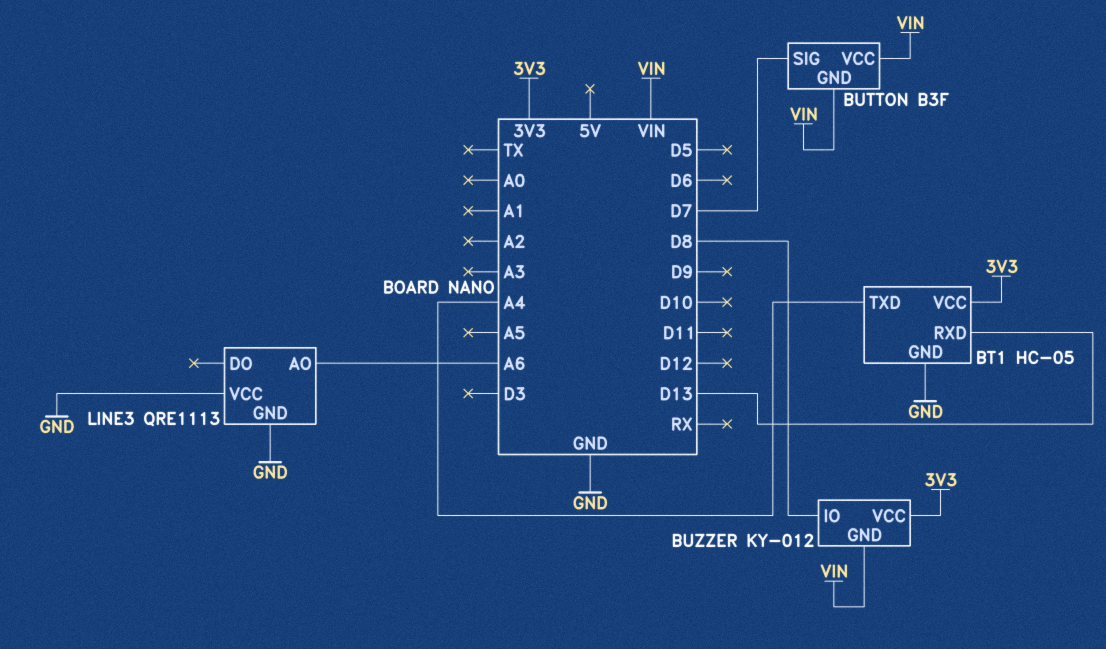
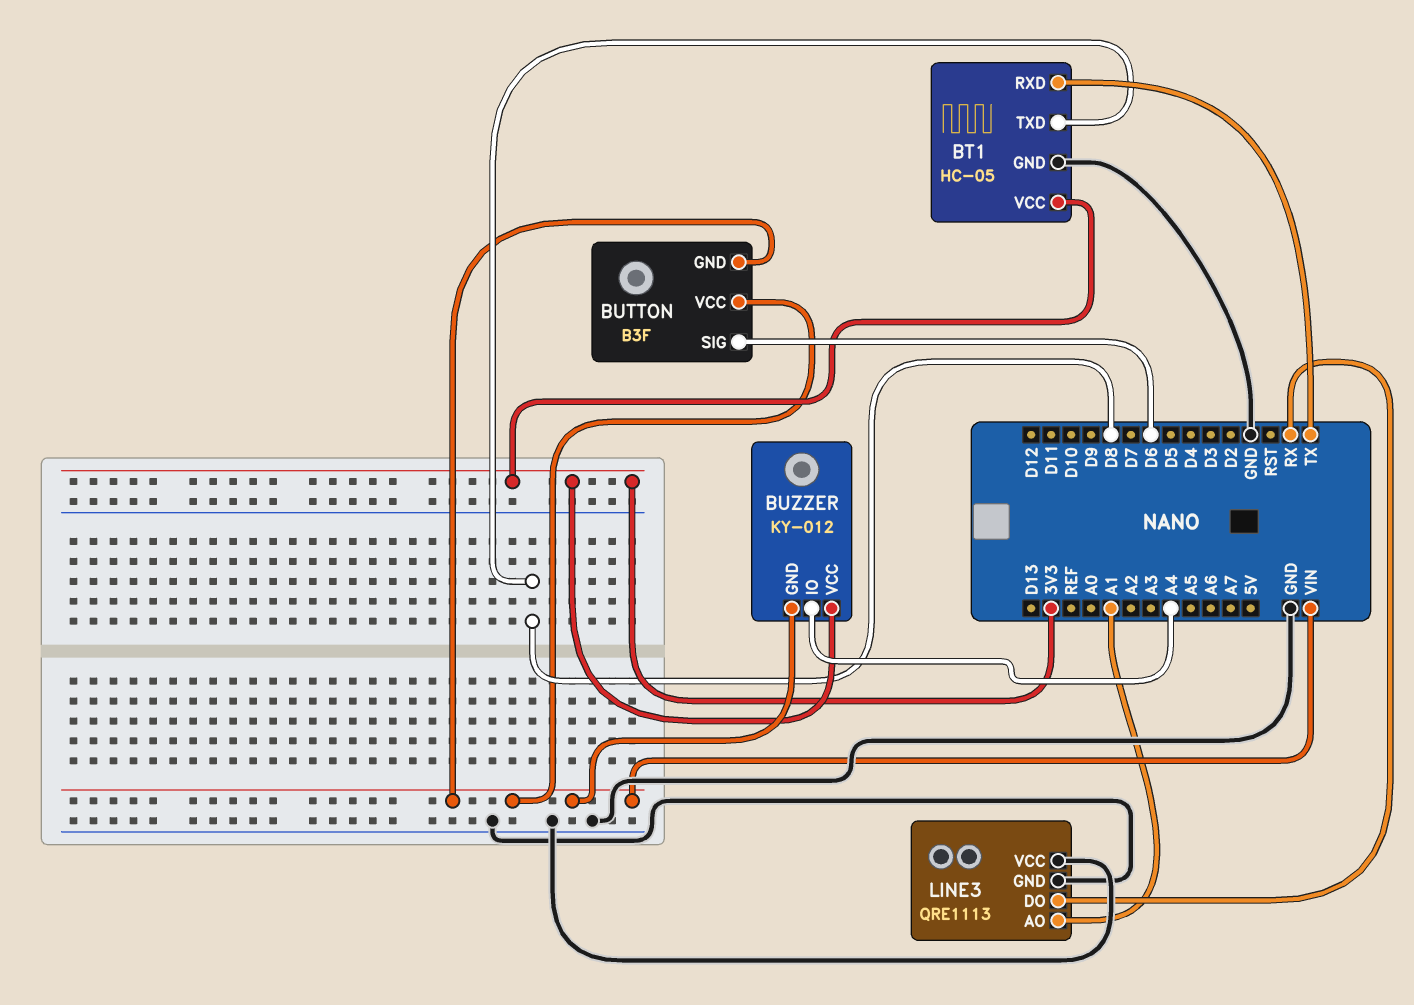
BT1 pin RXD: D13 -> TX
BT1 pin TXD: A4 -> D8
BUTTON pin SIG: D7 -> D6
BUZZER pin IO: D8 -> A4
LINE3 pin AO: A6 -> A1
LINE3 pin DO: none -> RX

